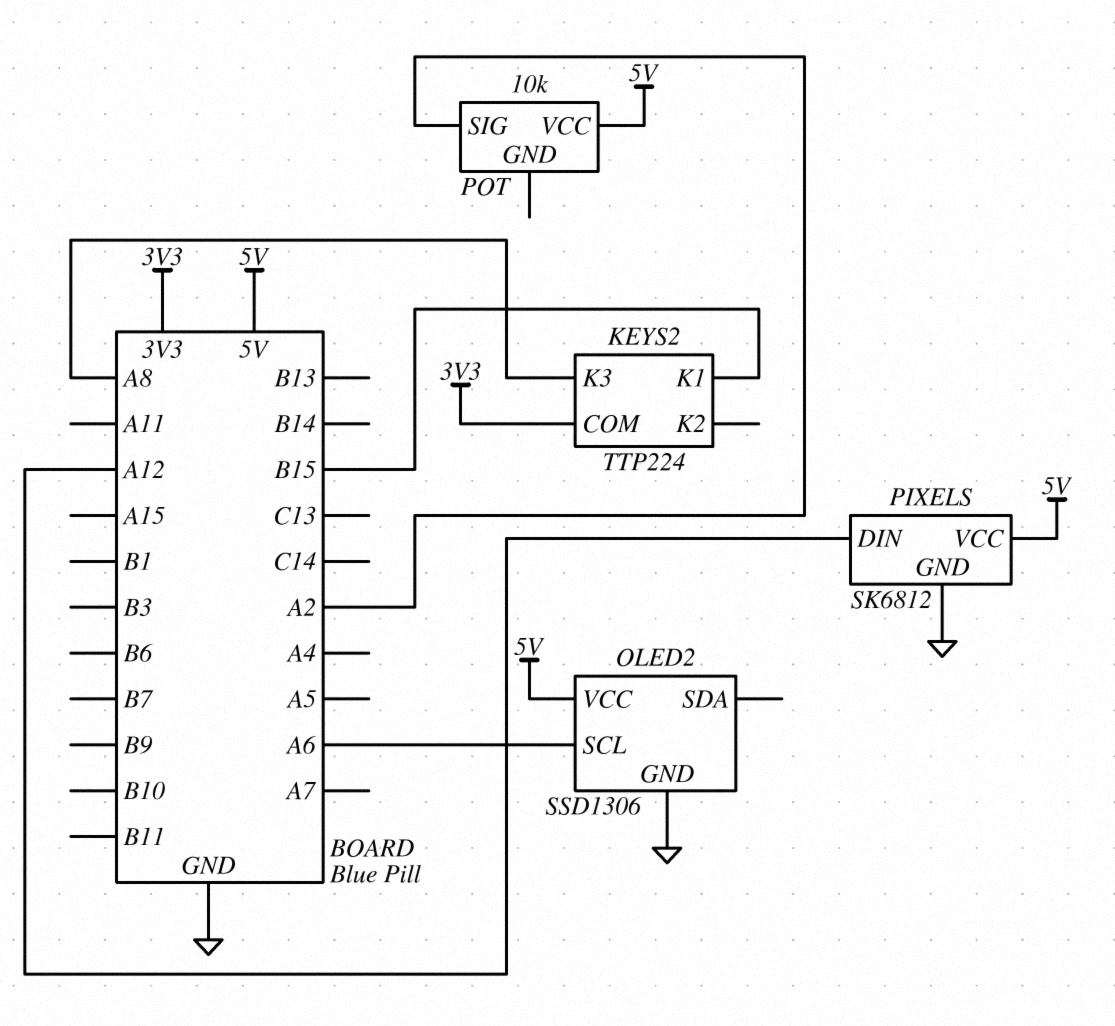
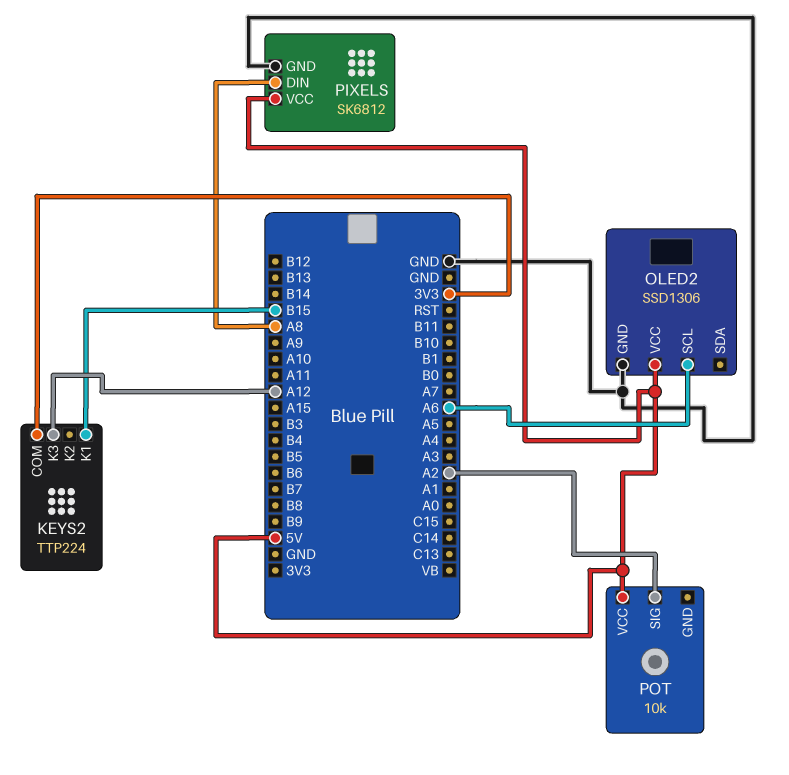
KEYS2 pin K3: A8 -> A12
PIXELS pin DIN: A12 -> A8

